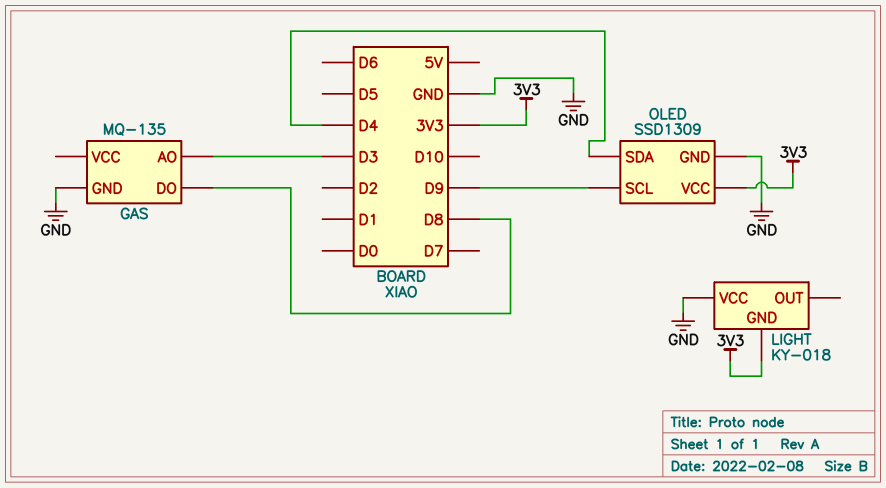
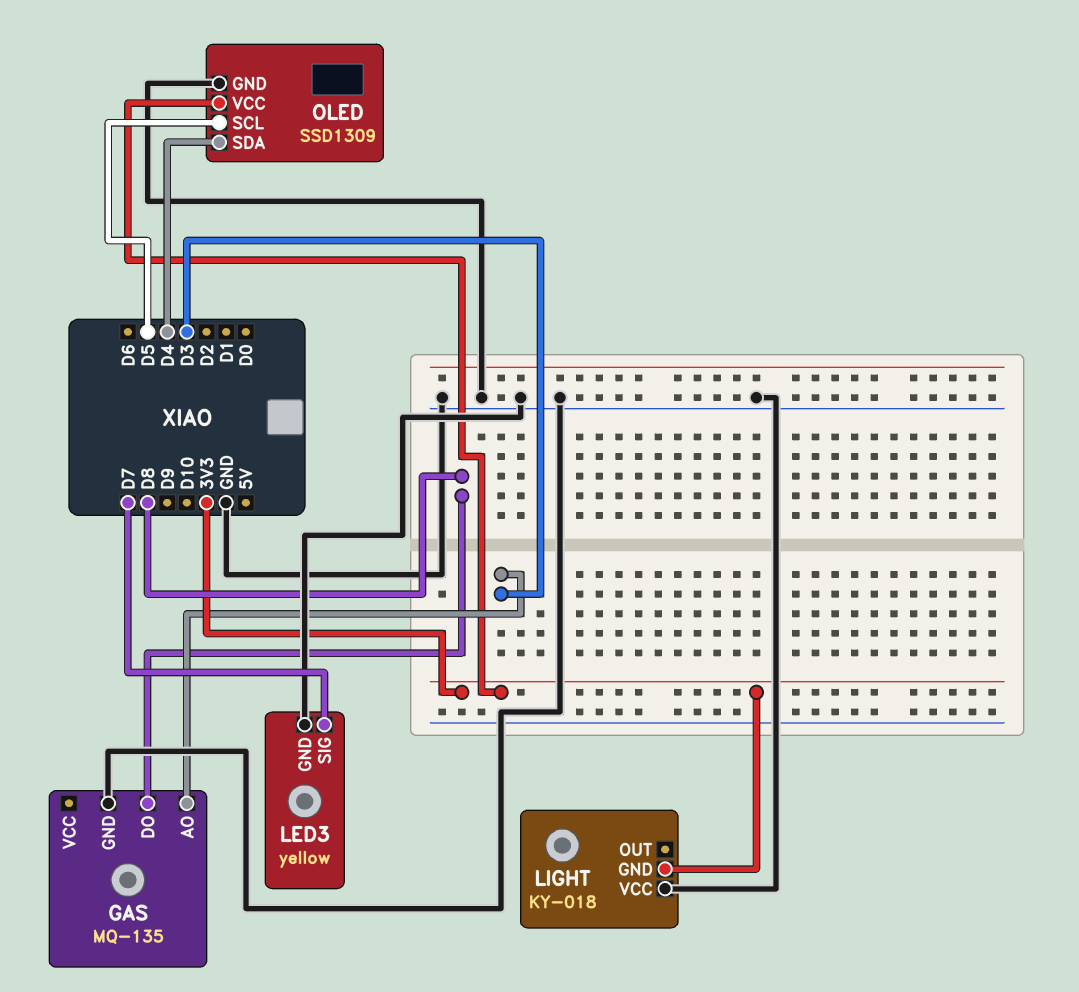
LED3: none -> yellow
LED3 pin GND: none -> GND
LED3 pin SIG: none -> D7
OLED pin SCL: D9 -> D5

